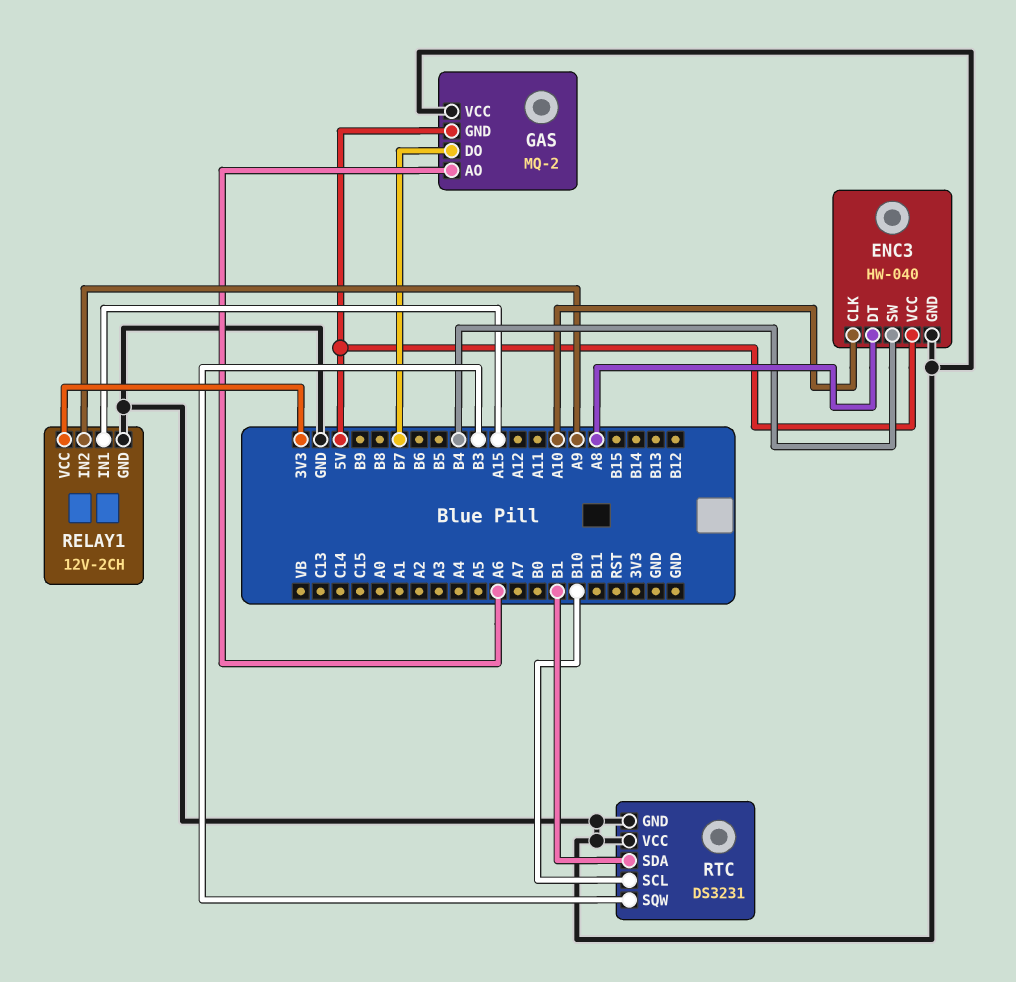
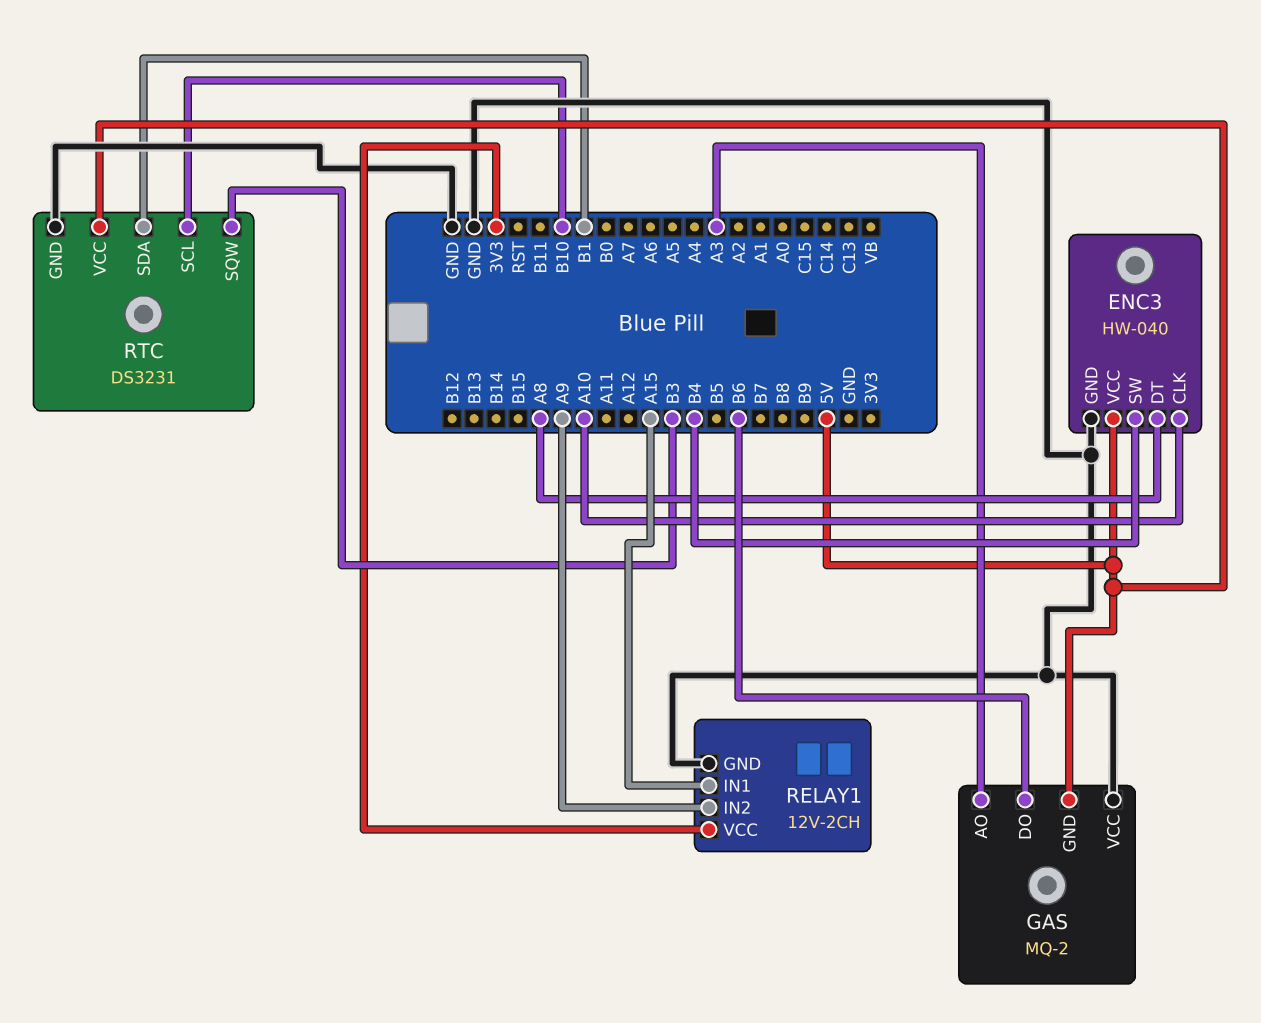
GAS pin AO: A6 -> A3
GAS pin DO: B7 -> B6
RTC pin VCC: GND -> 5V

